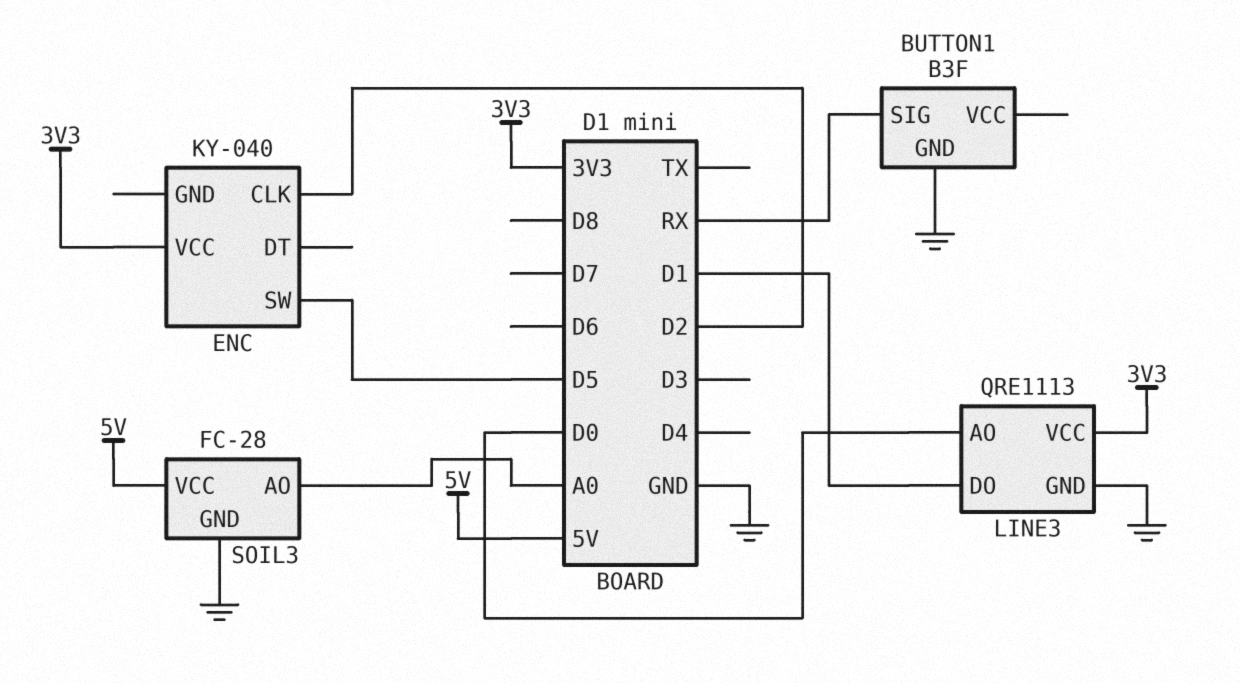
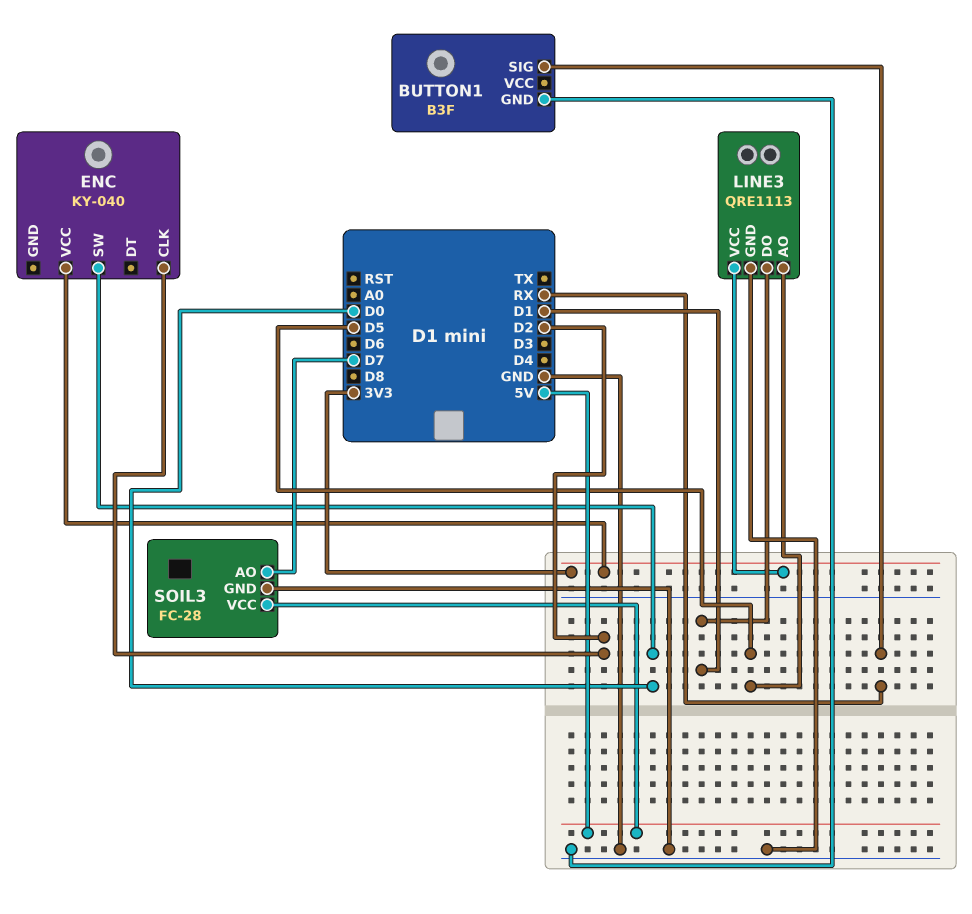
ENC pin SW: D5 -> D0
LINE3 pin AO: D0 -> D5
SOIL3 pin AO: A0 -> D7

